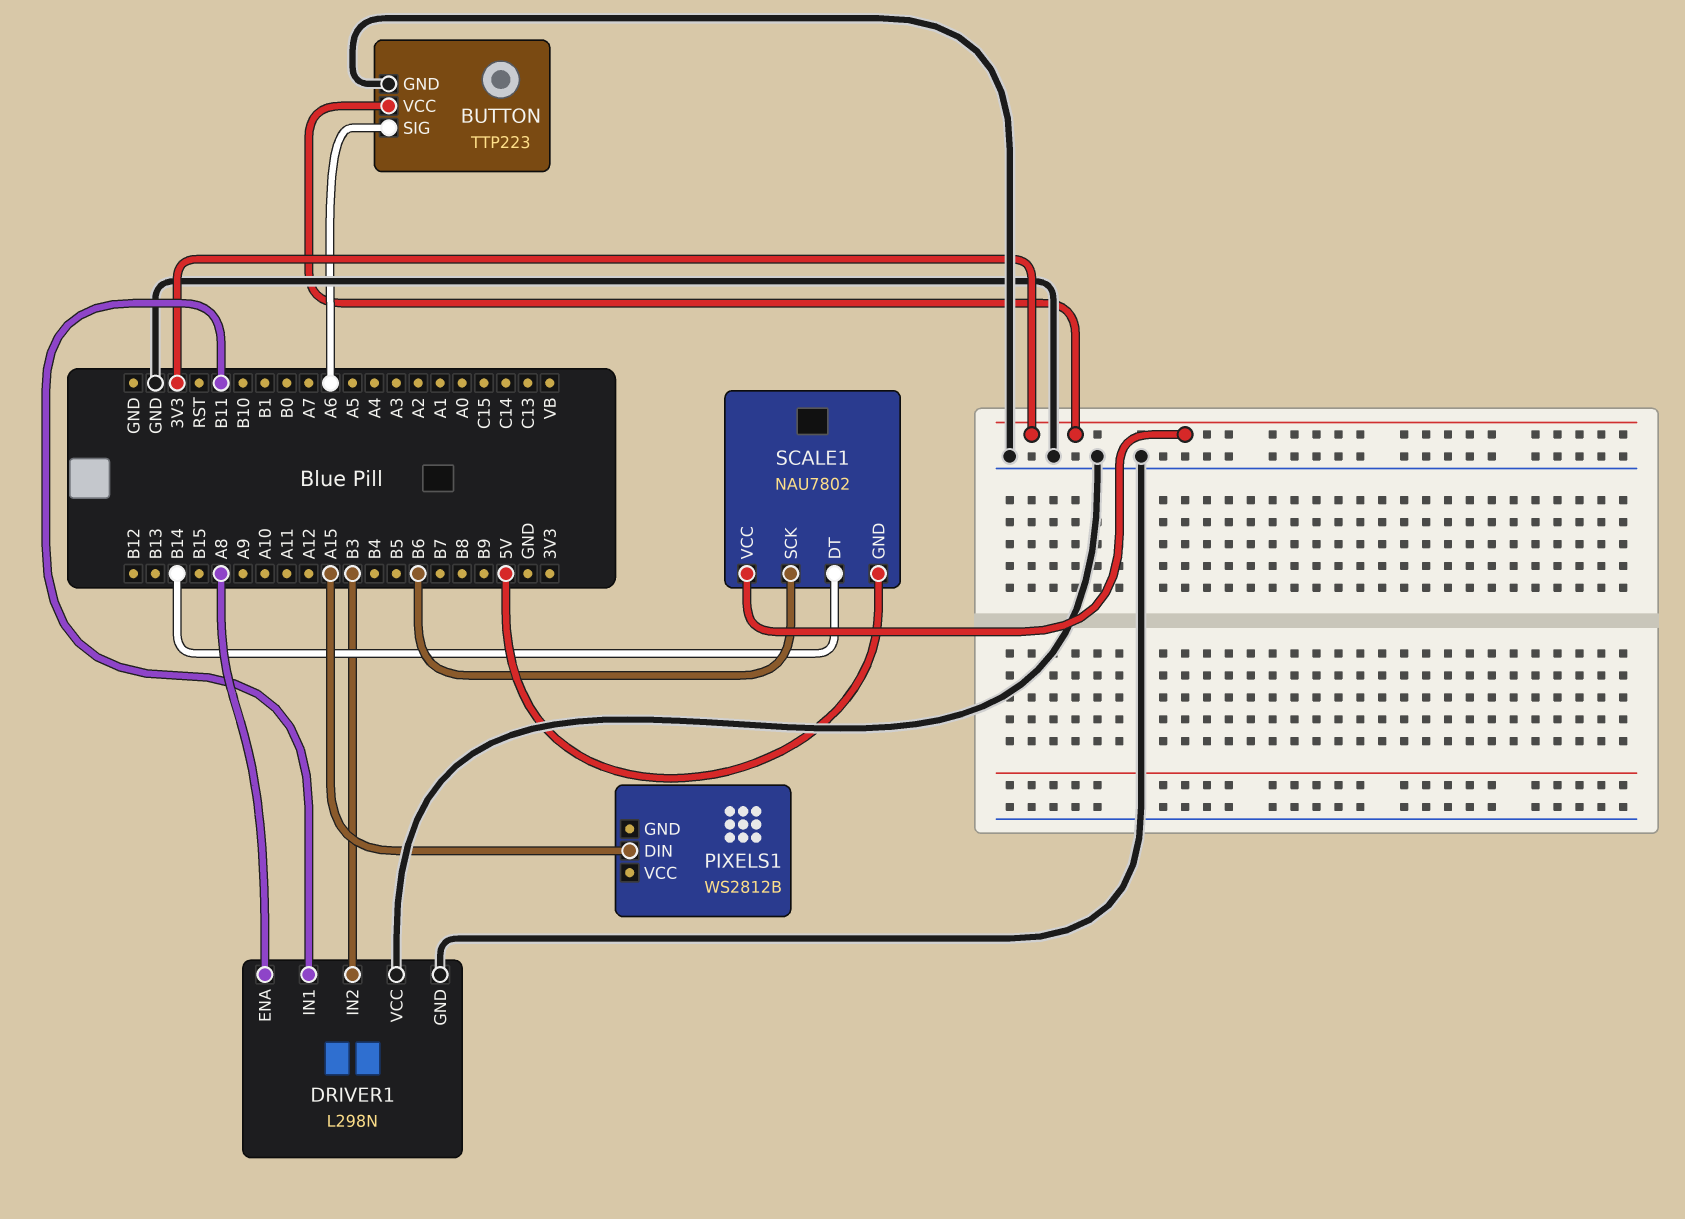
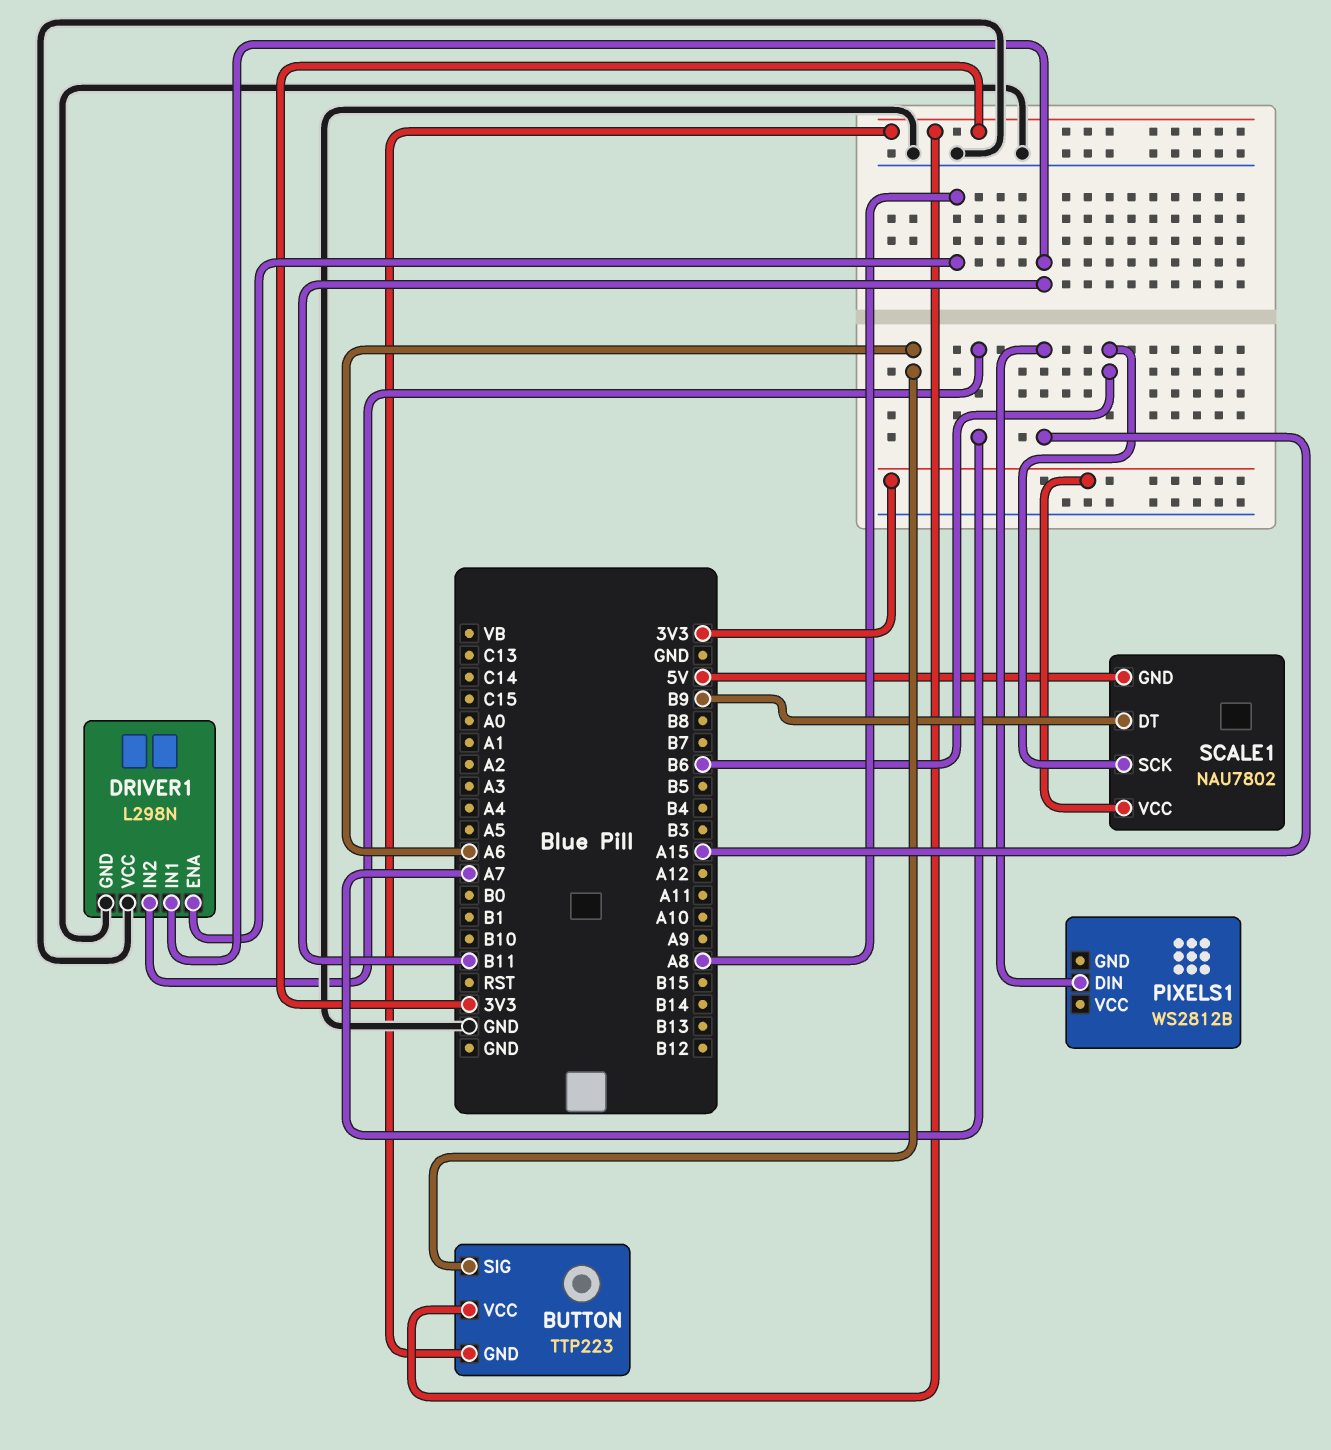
BUTTON pin GND: GND -> 3V3
DRIVER1 pin IN2: B3 -> A7
SCALE1 pin DT: B14 -> B9

